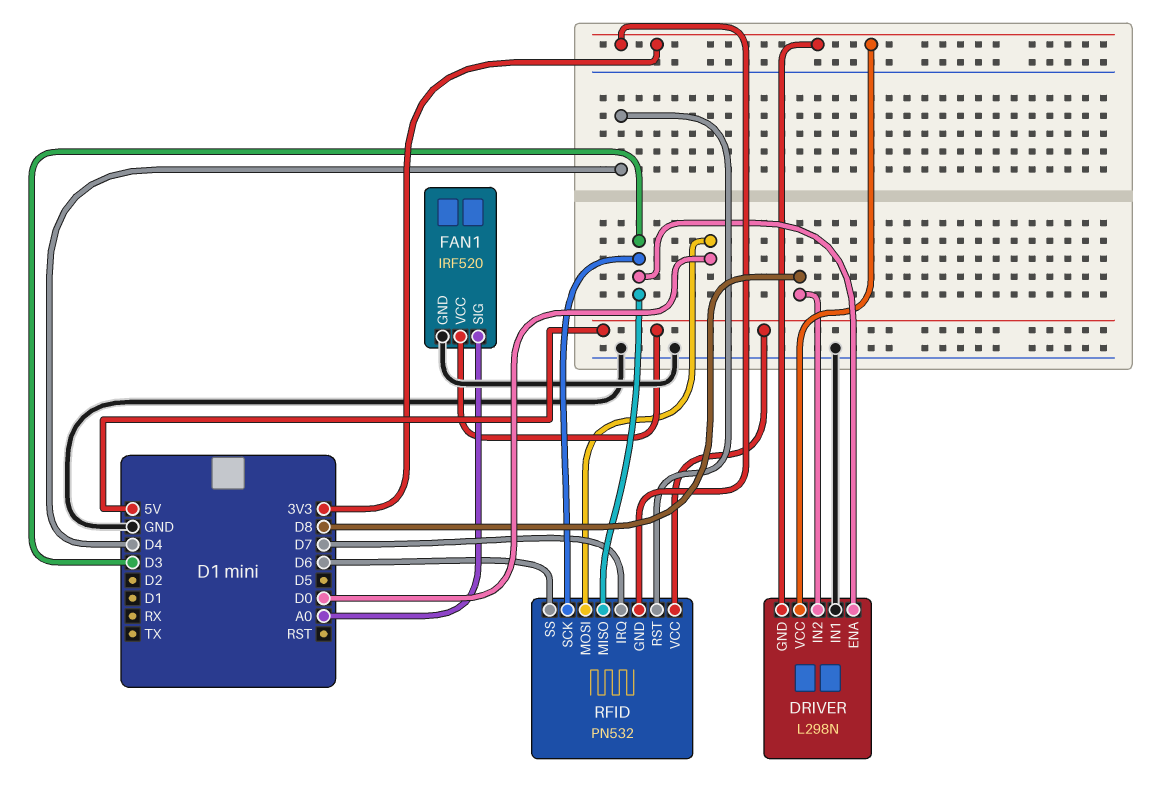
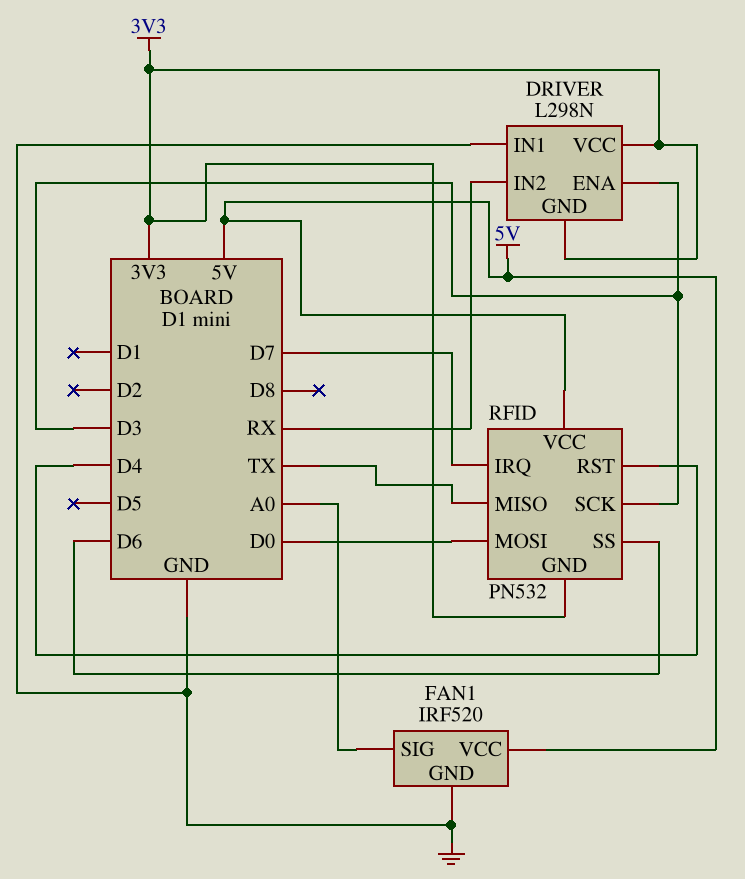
DRIVER pin IN2: D8 -> RX
RFID pin MISO: D3 -> TX

